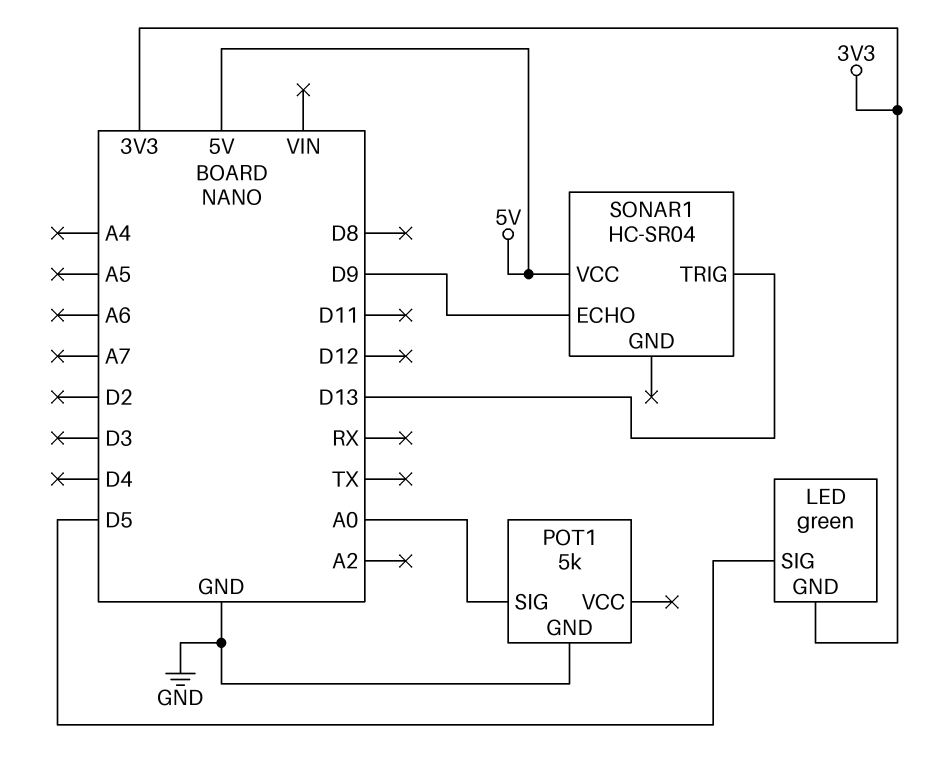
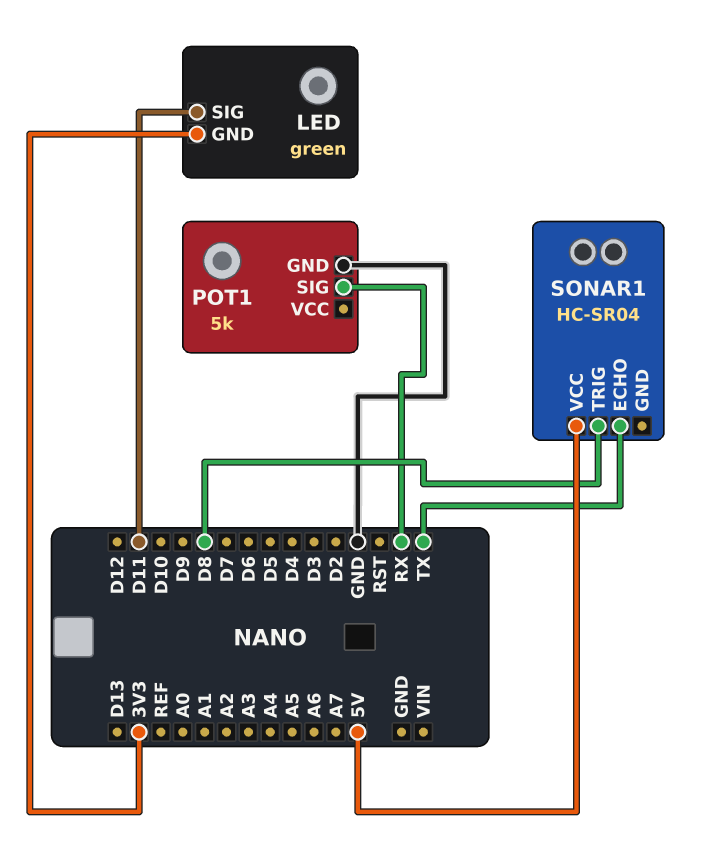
LED pin SIG: D5 -> D11
POT1 pin SIG: A0 -> RX
SONAR1 pin ECHO: D9 -> TX
SONAR1 pin TRIG: D13 -> D8

